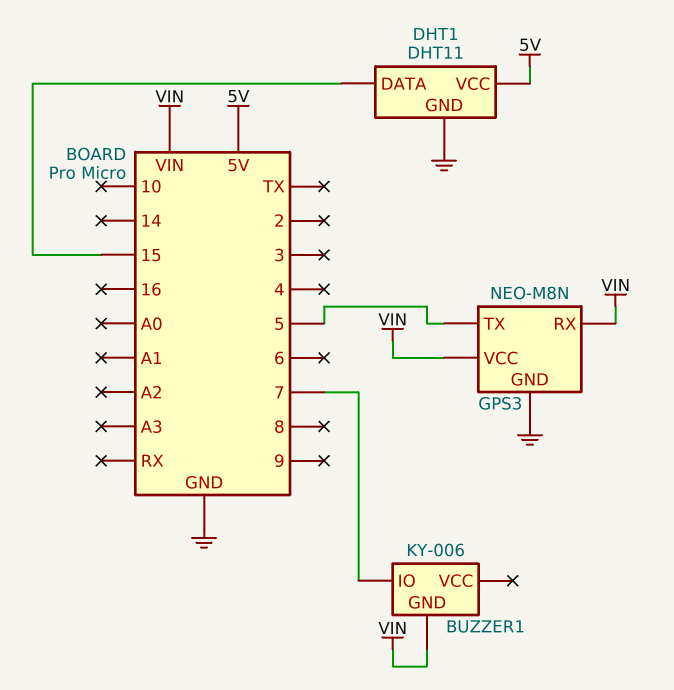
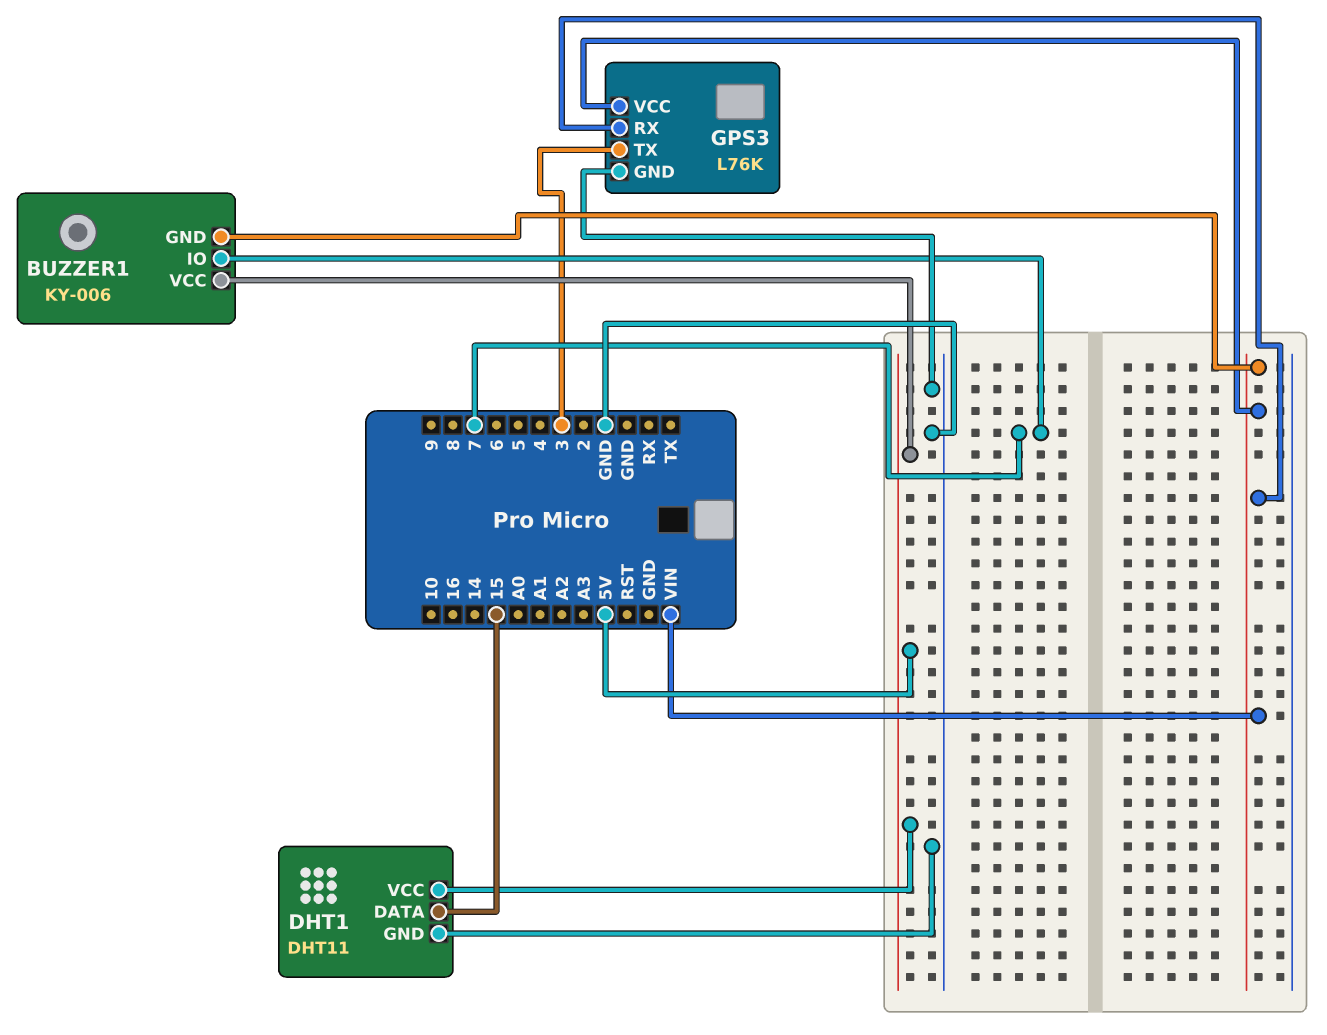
BUZZER1 pin VCC: none -> 5V
GPS3: NEO-M8N -> L76K
GPS3 pin TX: 5 -> 3

